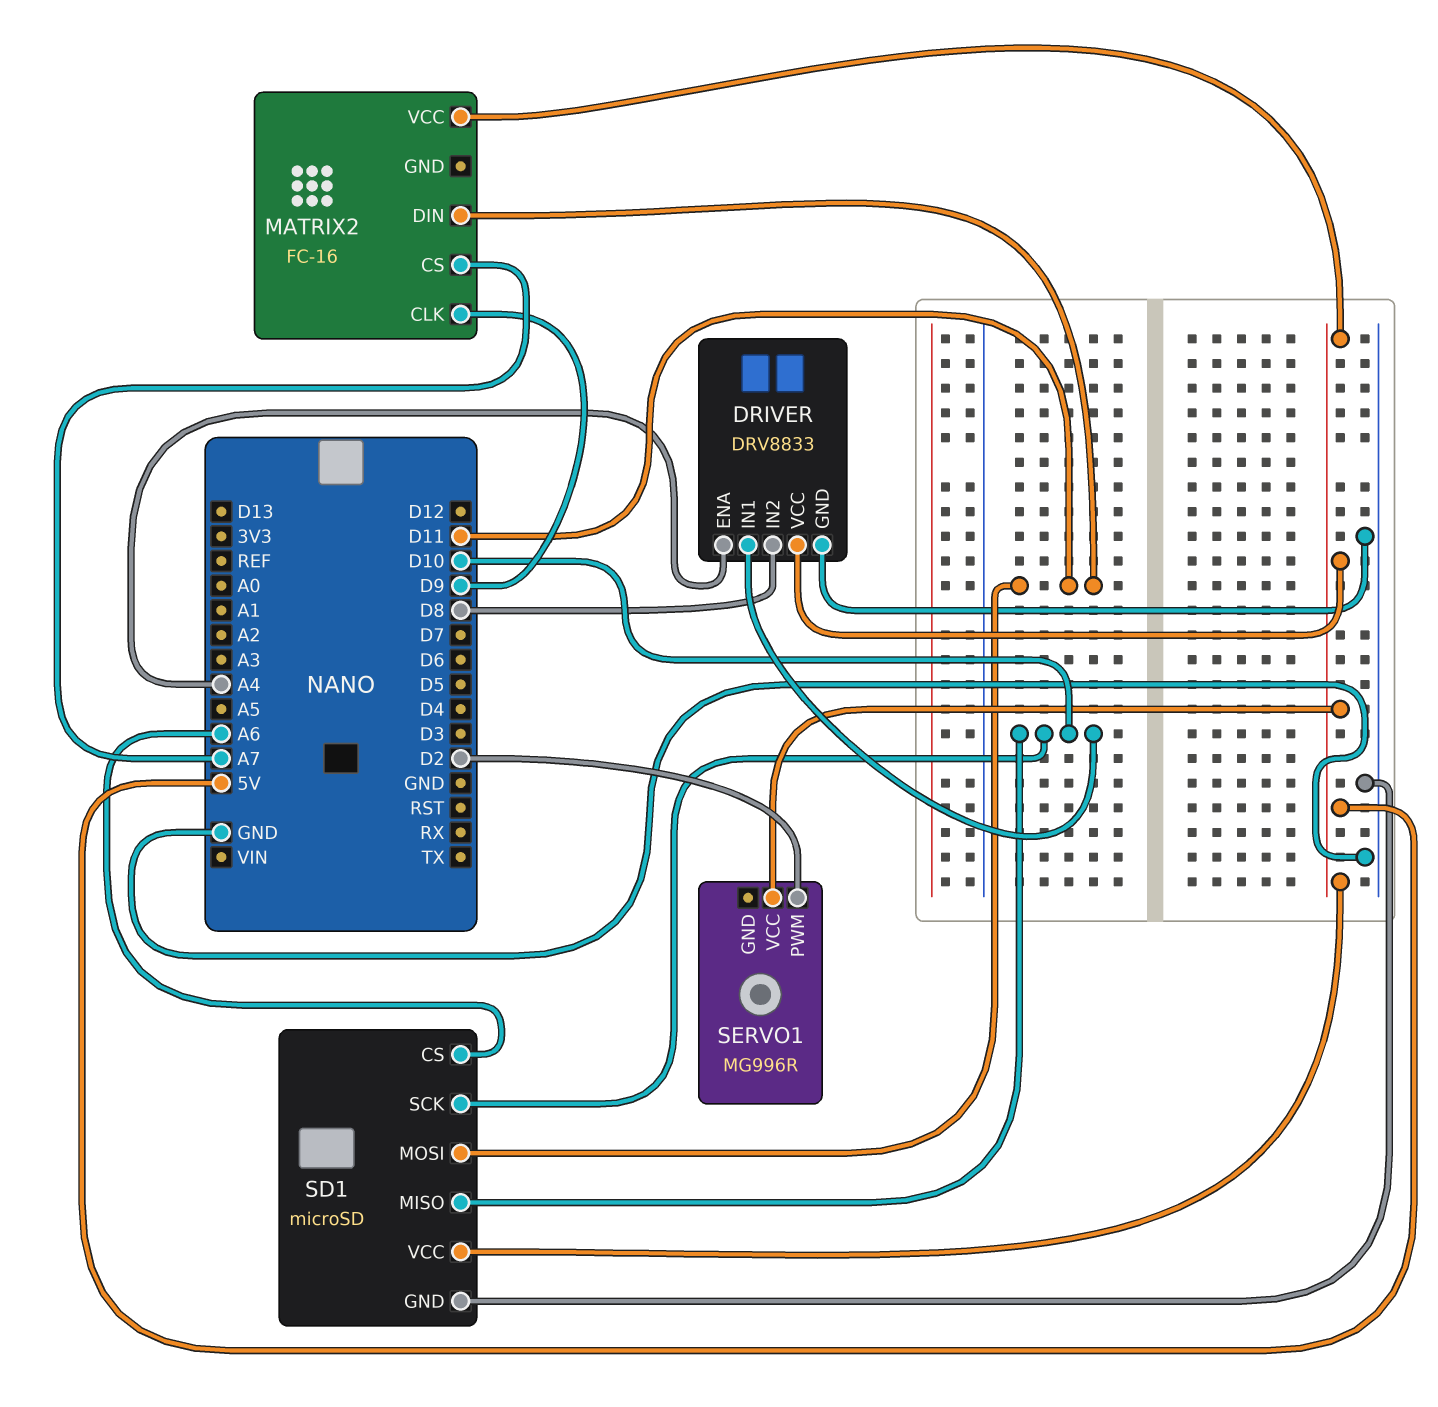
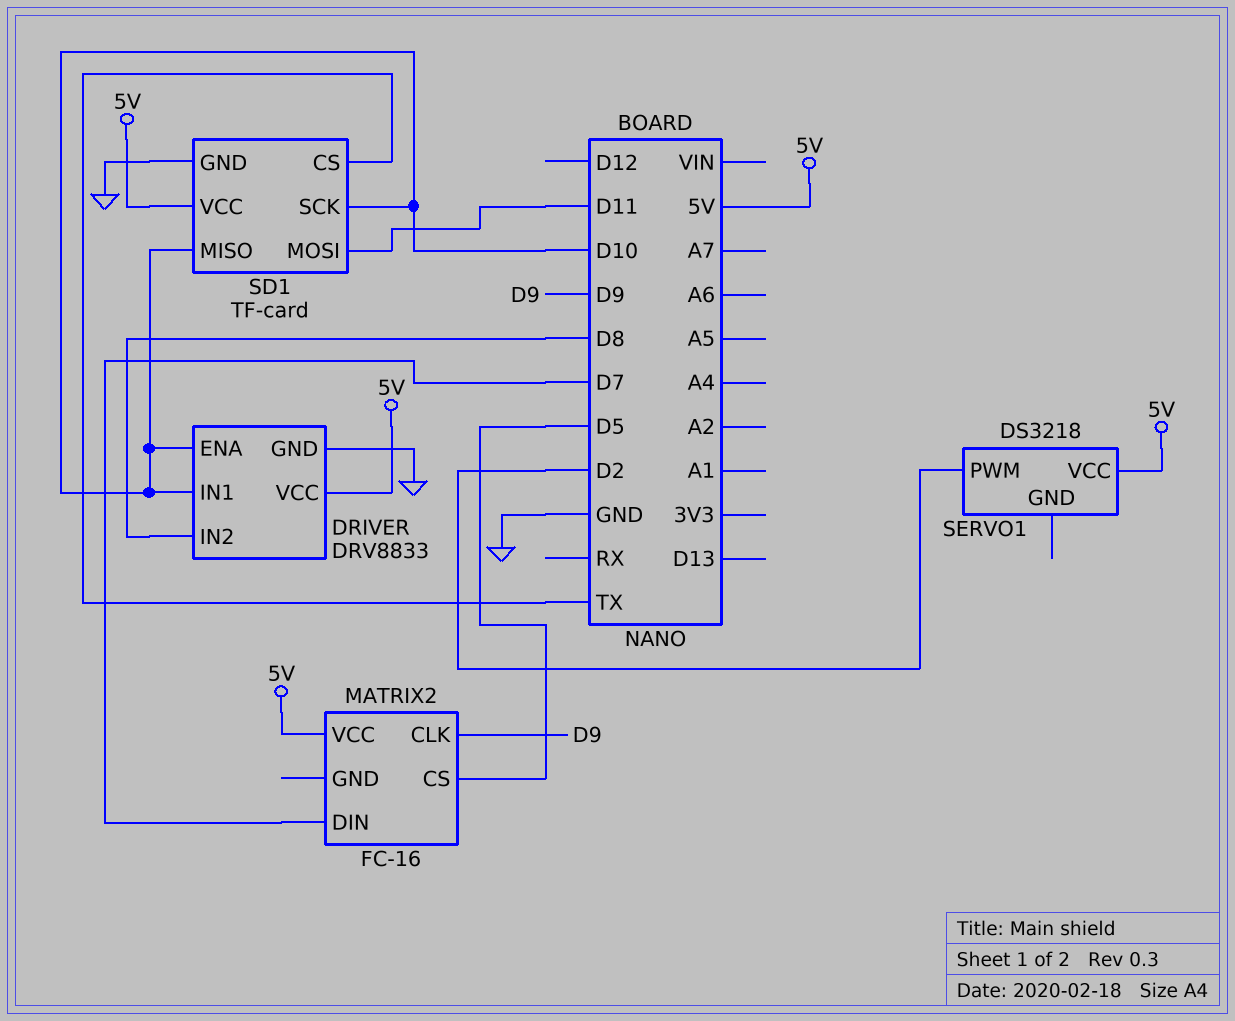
DRIVER pin ENA: A4 -> D10
MATRIX2 pin CS: A7 -> D5
MATRIX2 pin DIN: D11 -> D7
SD1: microSD -> TF-card
SD1 pin CS: A6 -> TX
SERVO1: MG996R -> DS3218

